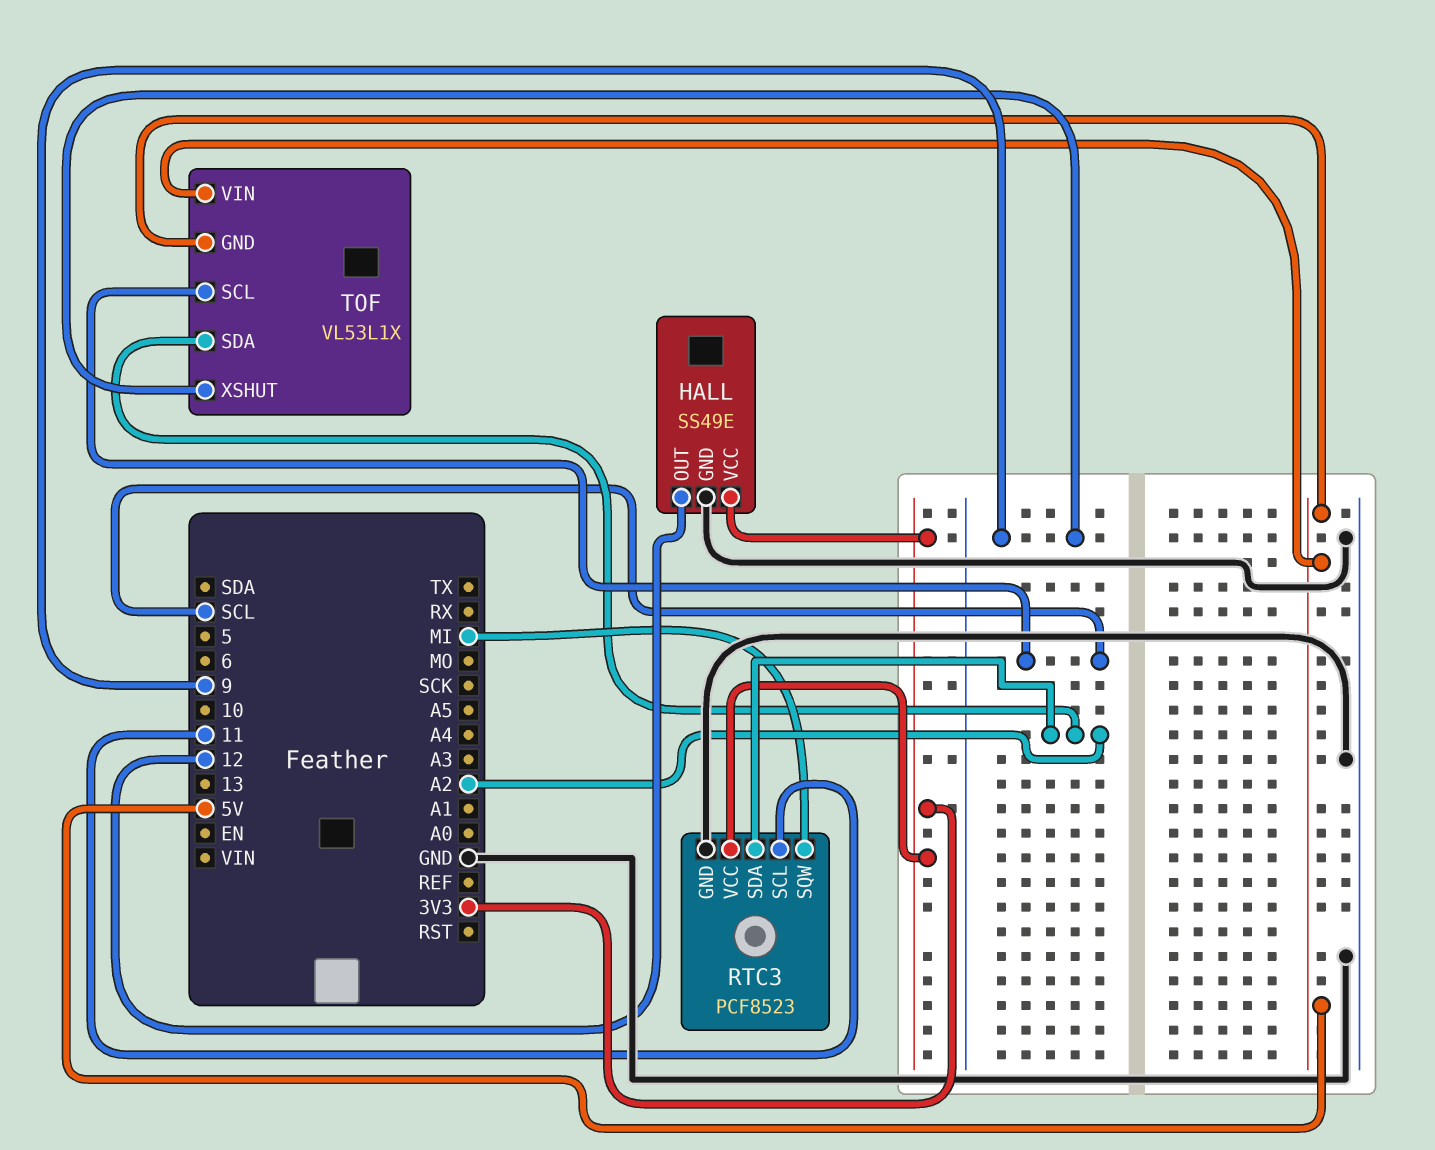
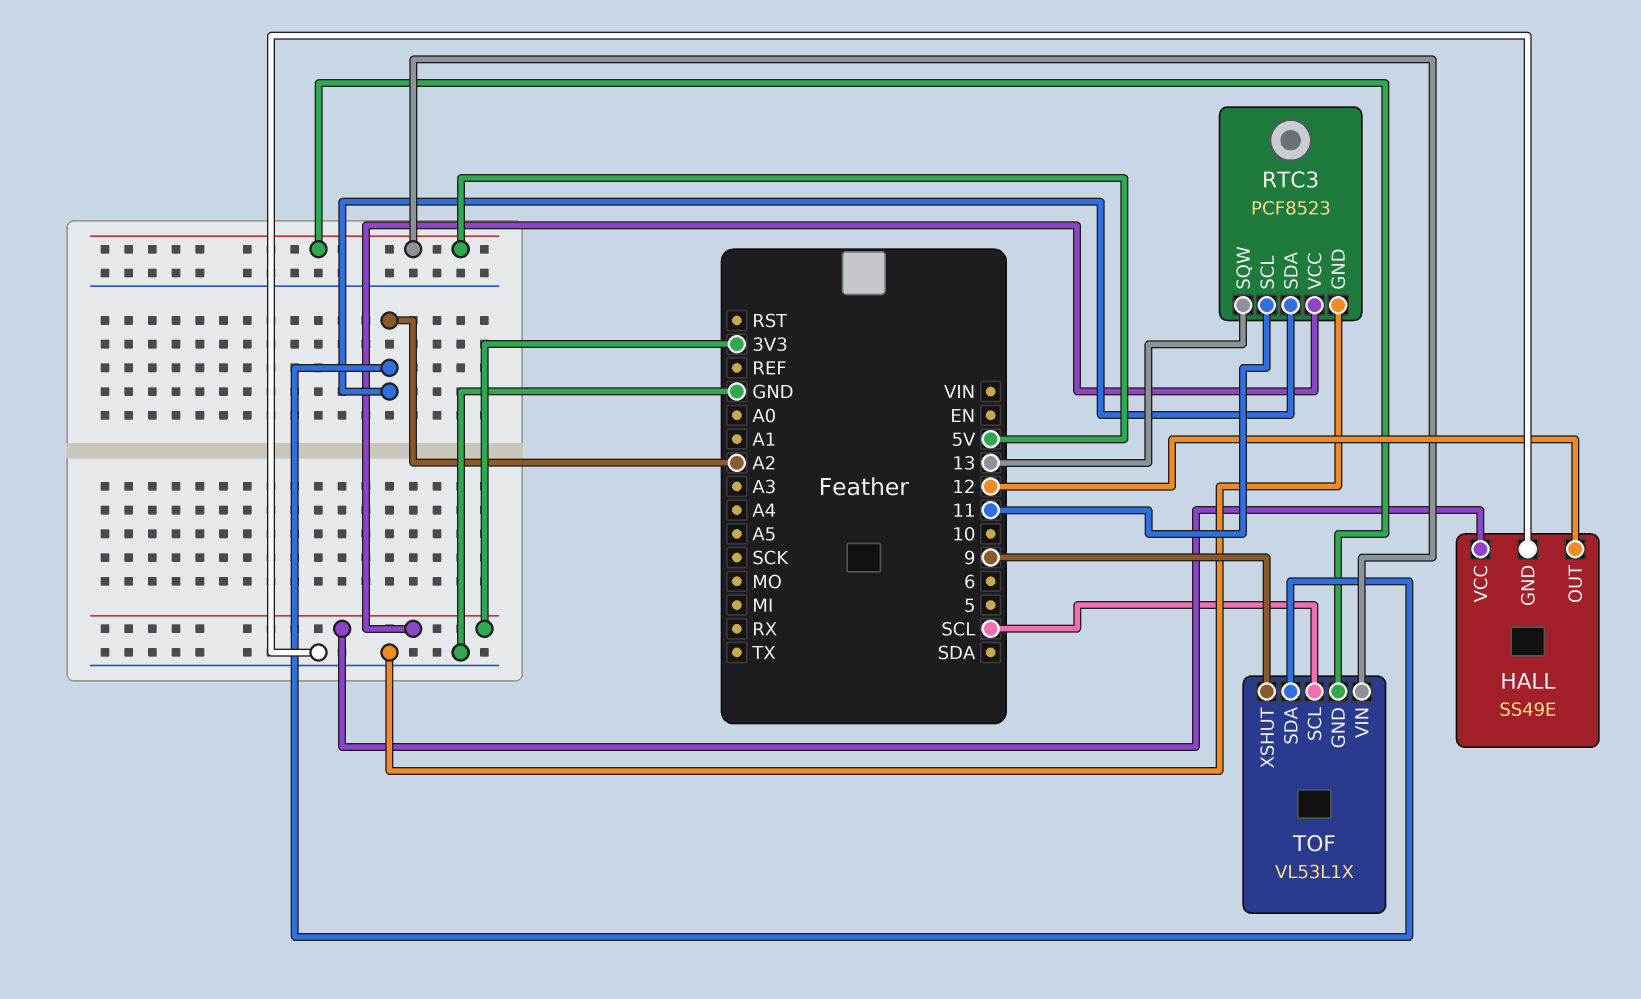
RTC3 pin SQW: MI -> 13

